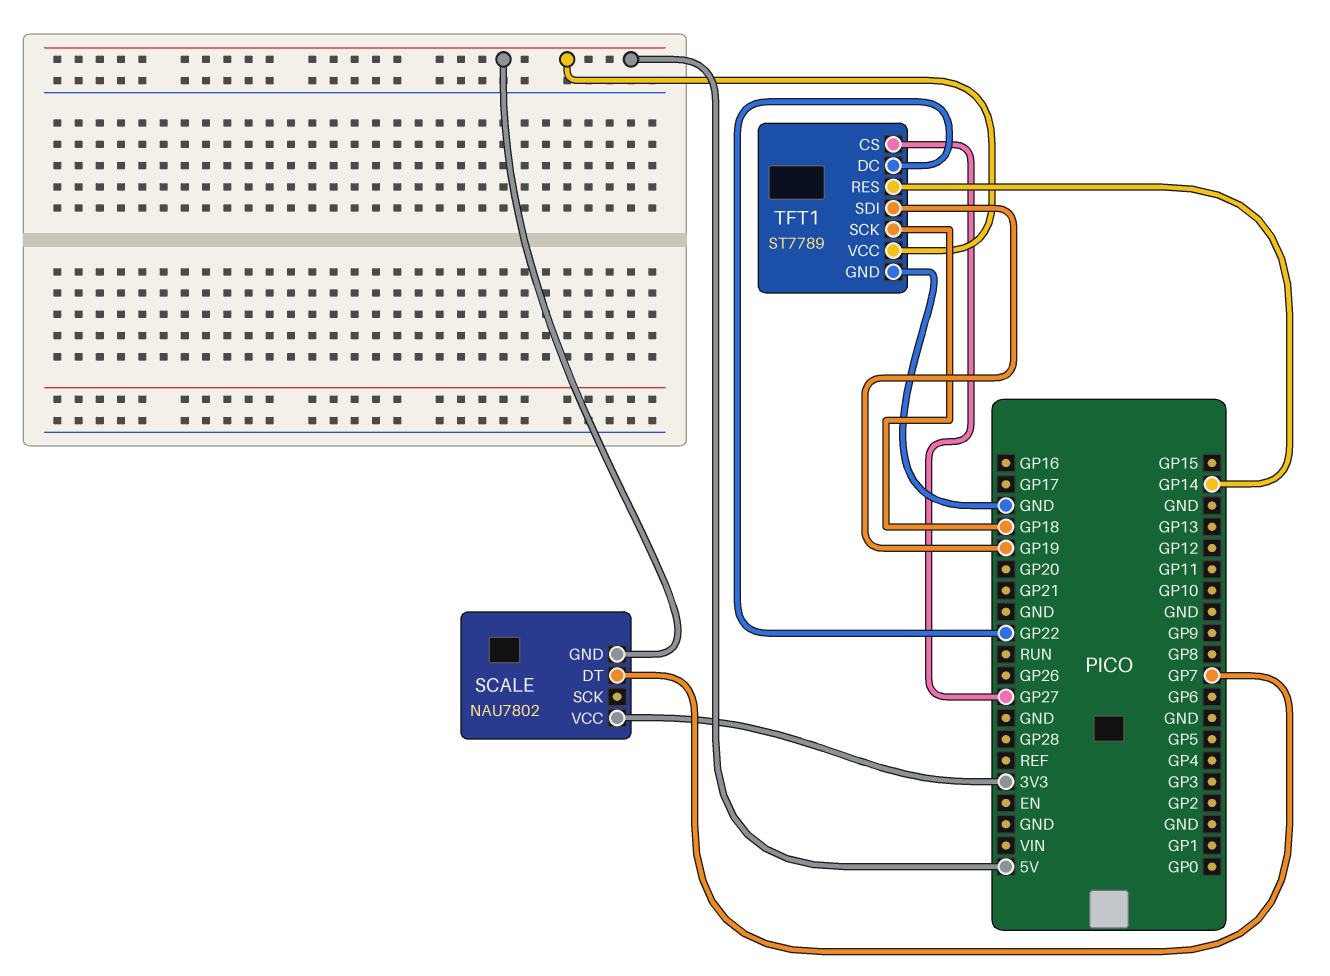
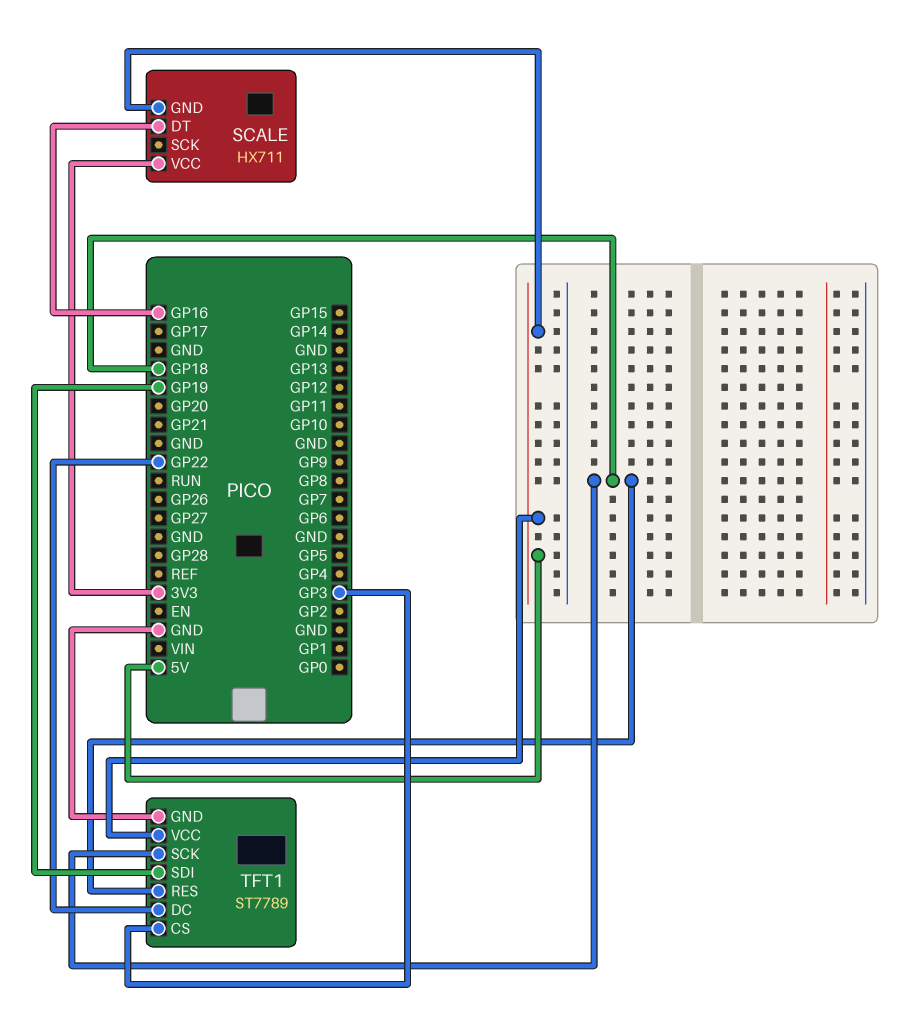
SCALE: NAU7802 -> HX711
SCALE pin DT: GP7 -> GP16
TFT1 pin CS: GP27 -> GP3
TFT1 pin RES: GP14 -> GP18

